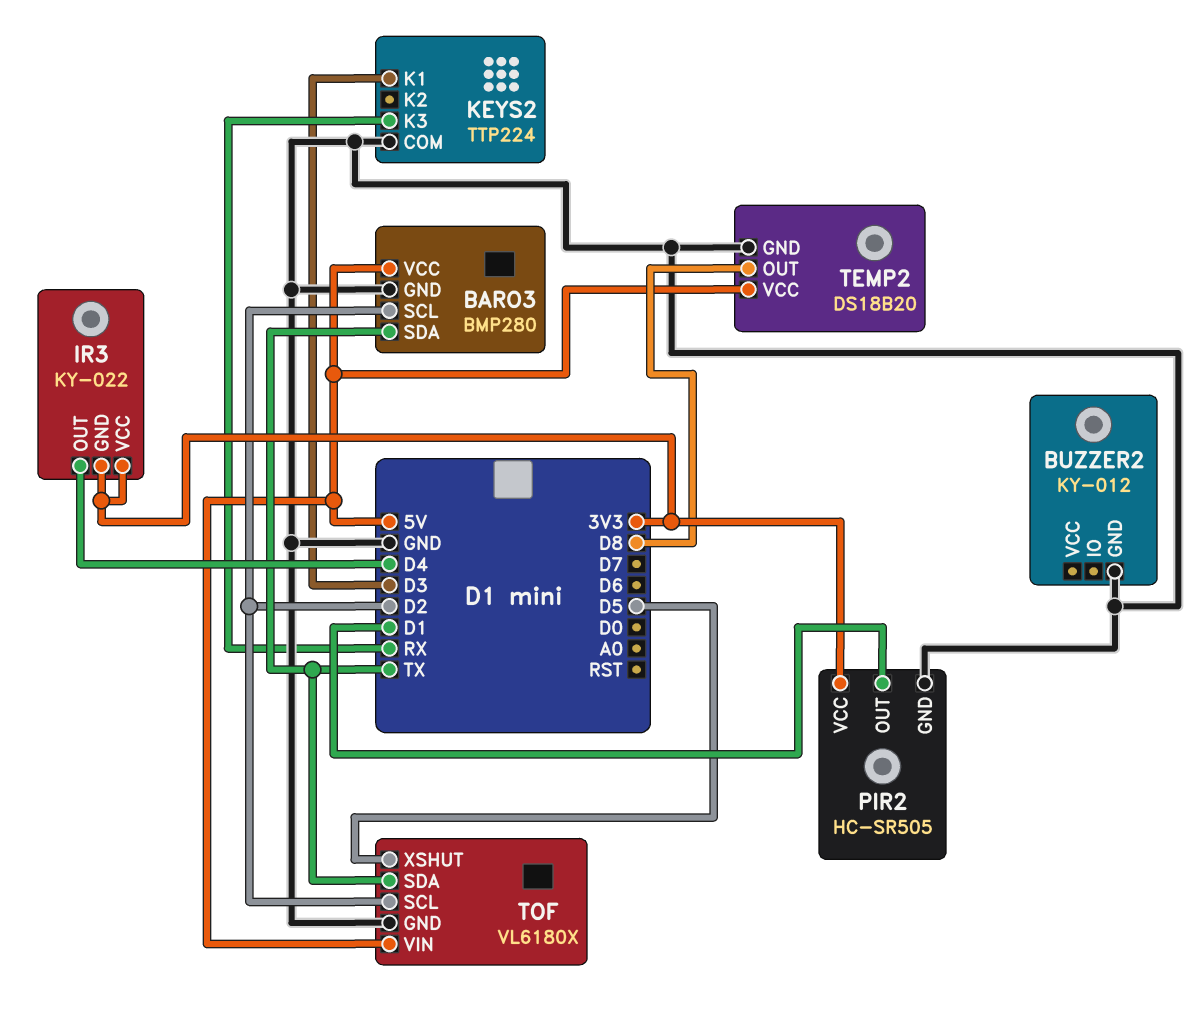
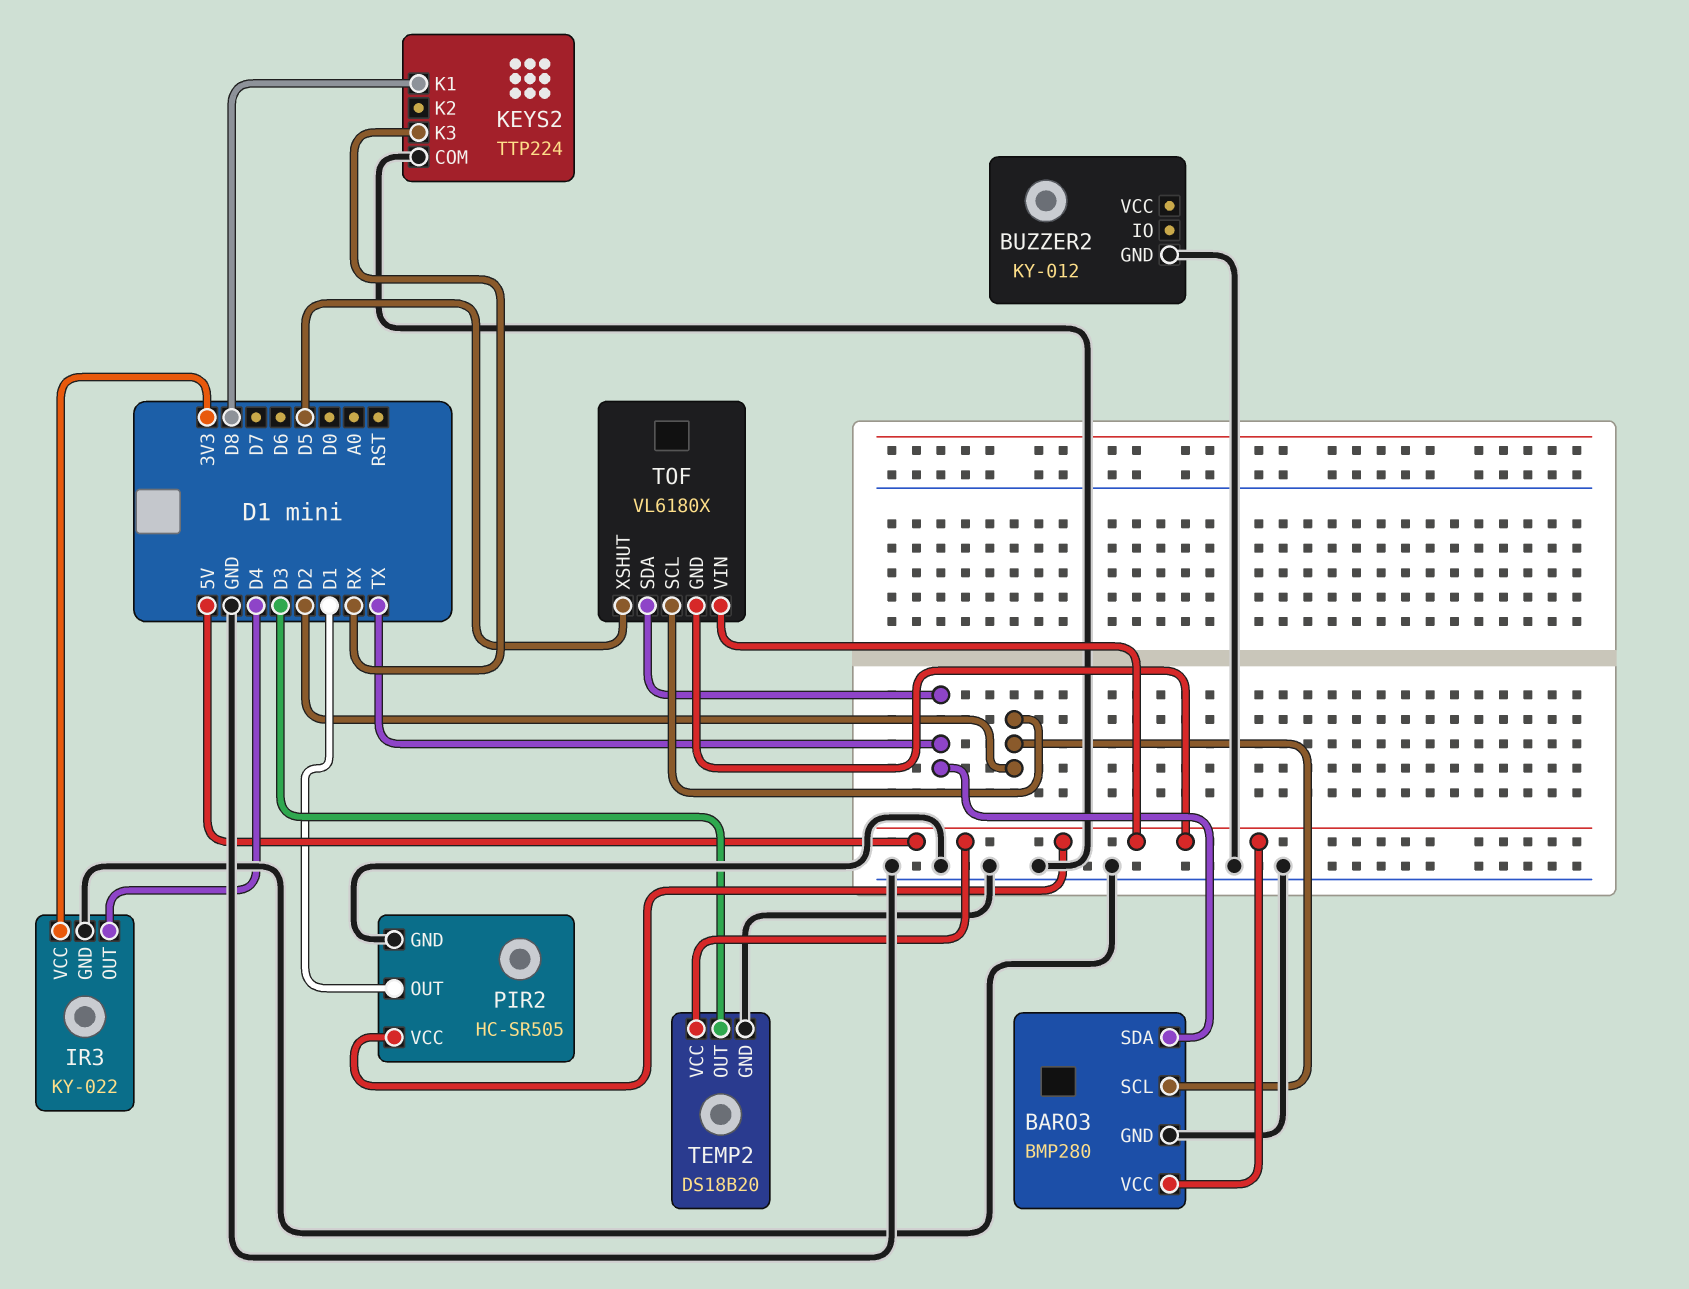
IR3 pin GND: 3V3 -> GND
KEYS2 pin K1: D3 -> D8
PIR2 pin VCC: 3V3 -> 5V
TEMP2 pin OUT: D8 -> D3
TOF pin GND: GND -> 5V

